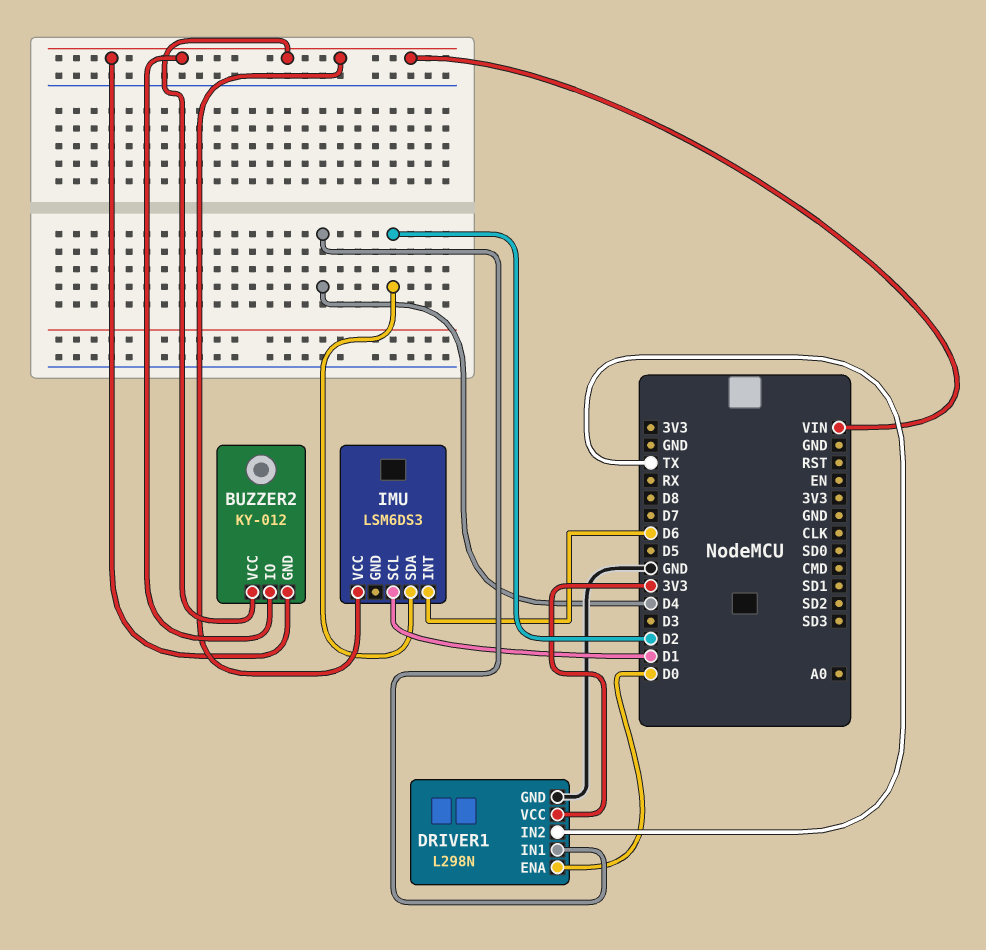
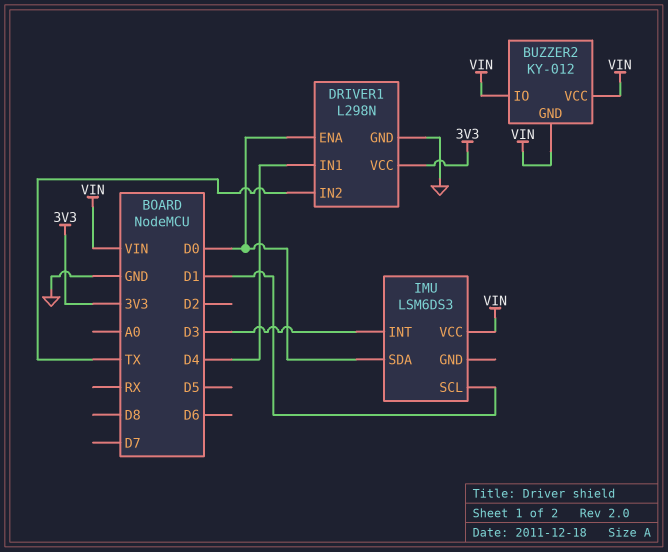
IMU pin INT: D6 -> D3
IMU pin SDA: D2 -> D0

